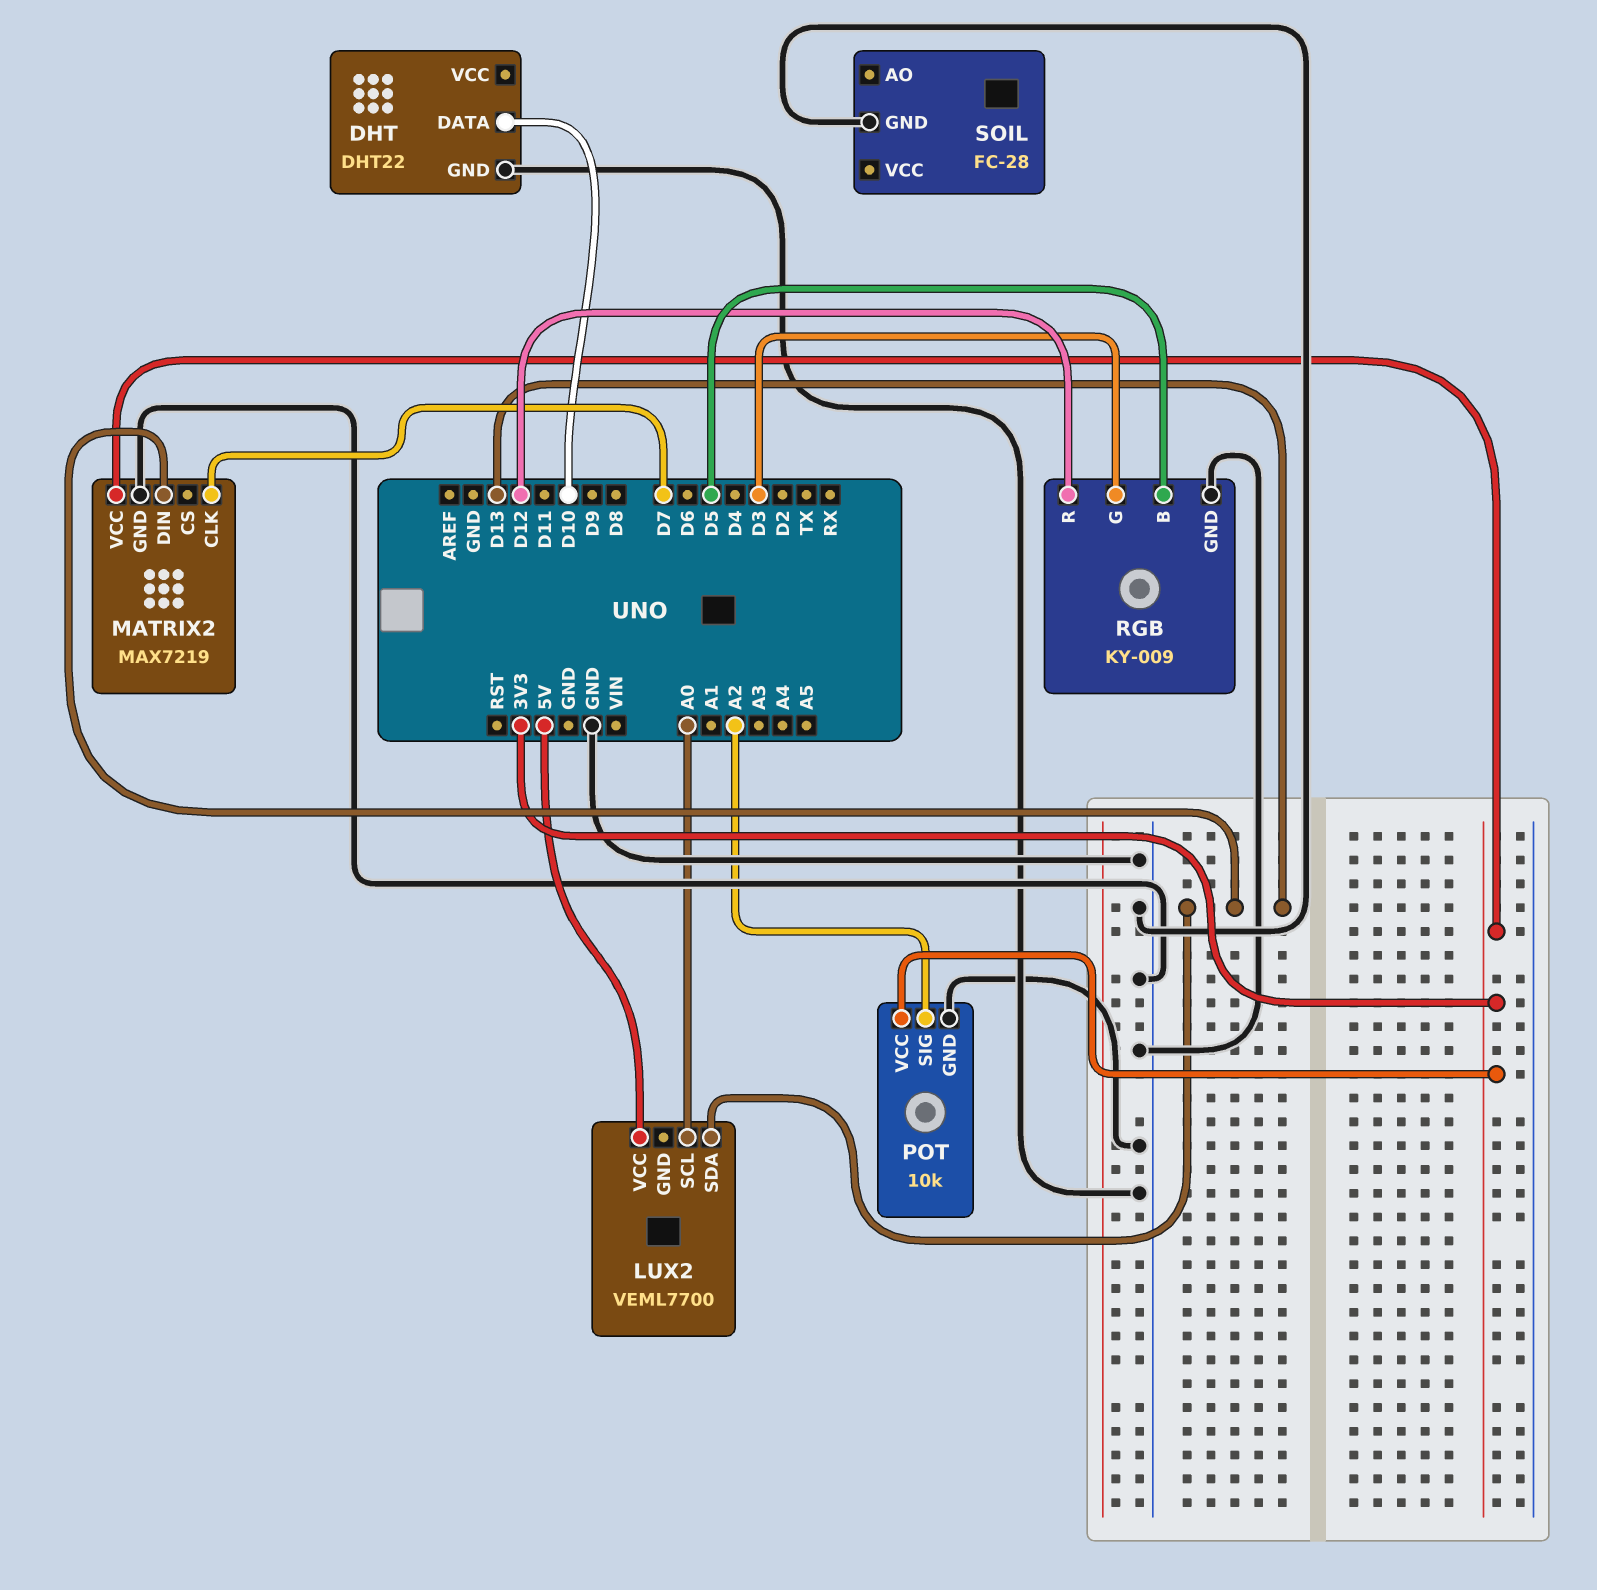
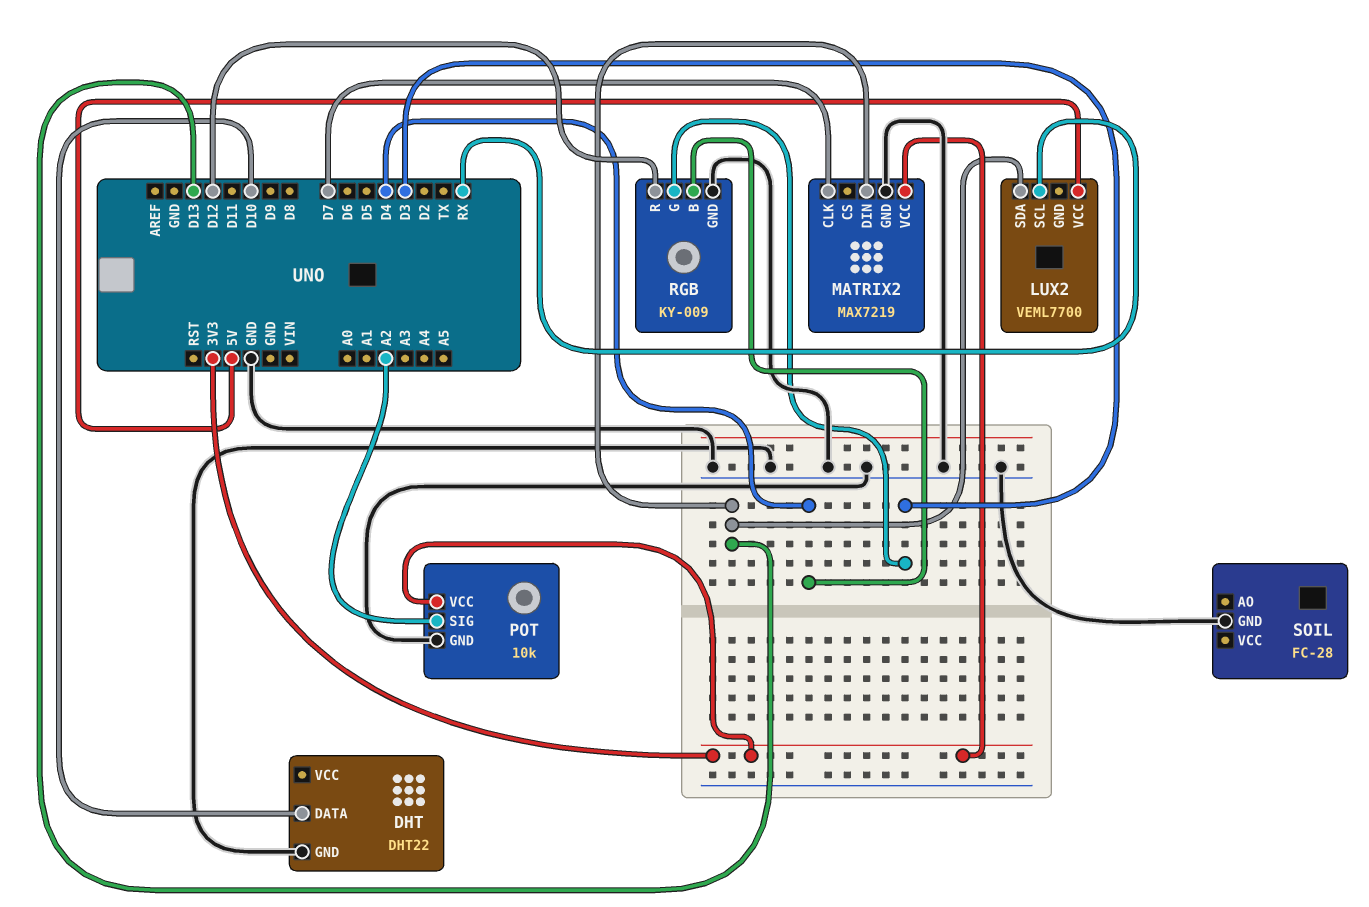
LUX2 pin SCL: A0 -> RX
RGB pin B: D5 -> D4

